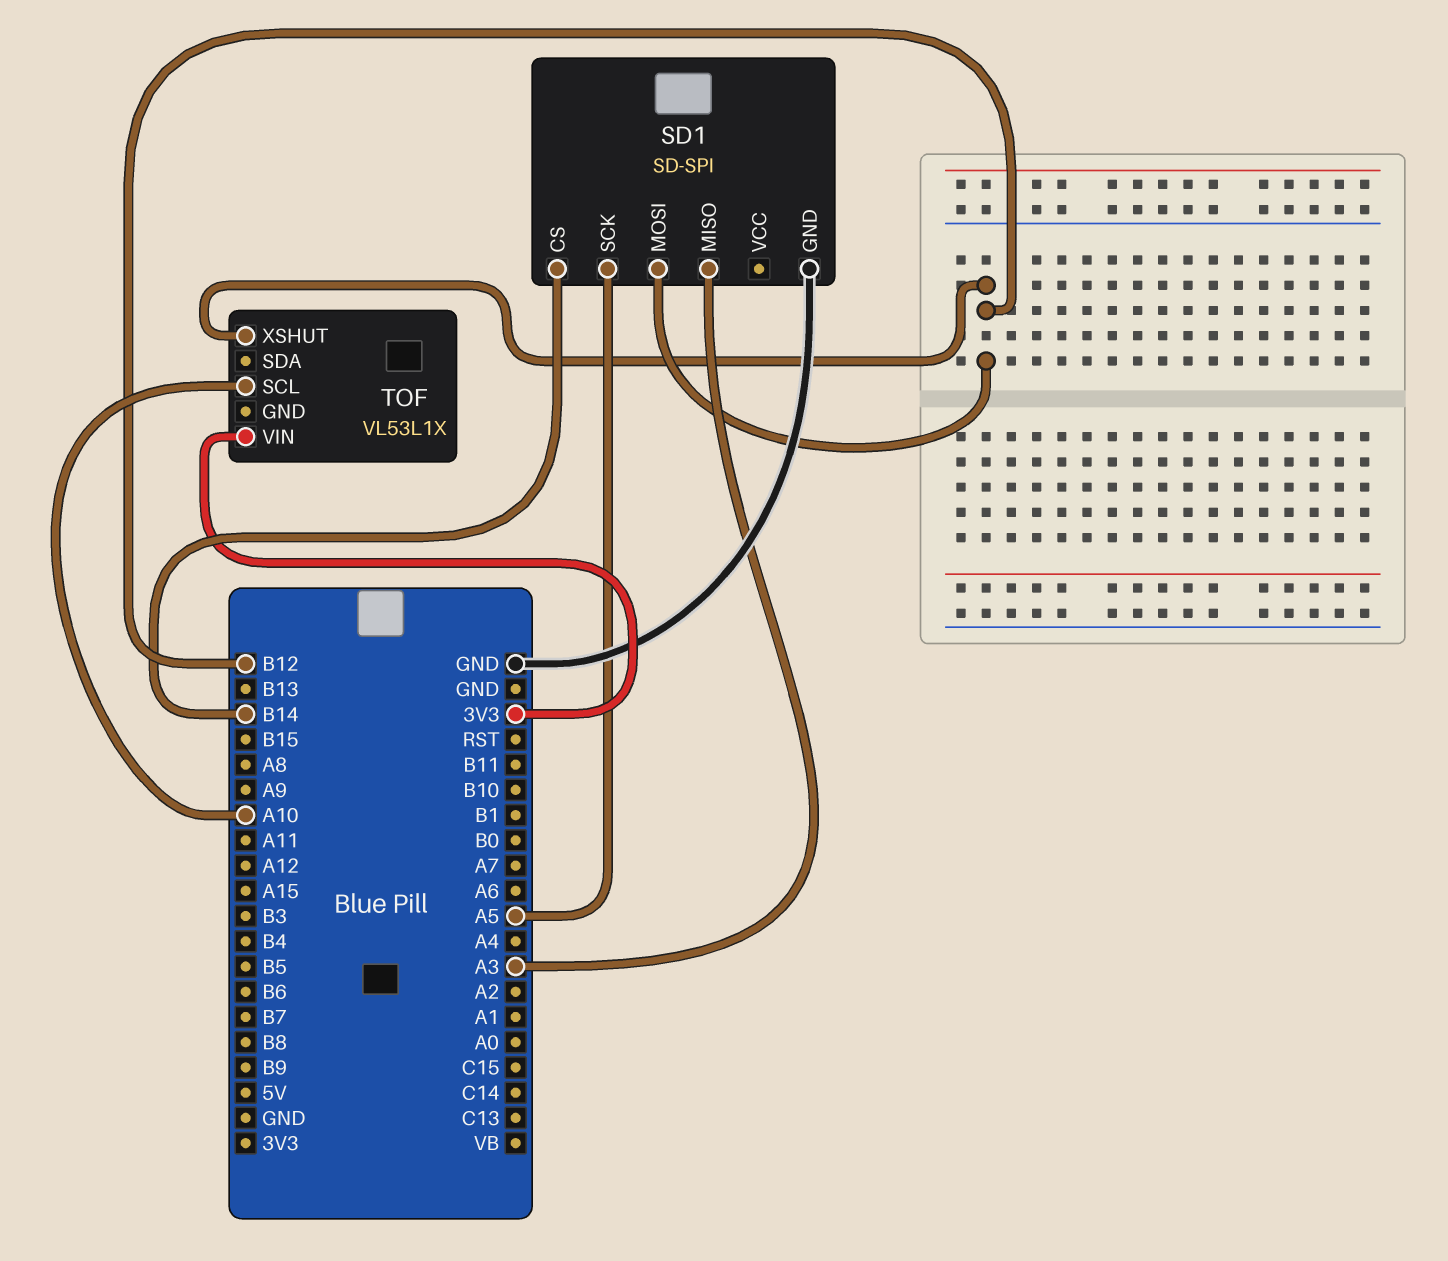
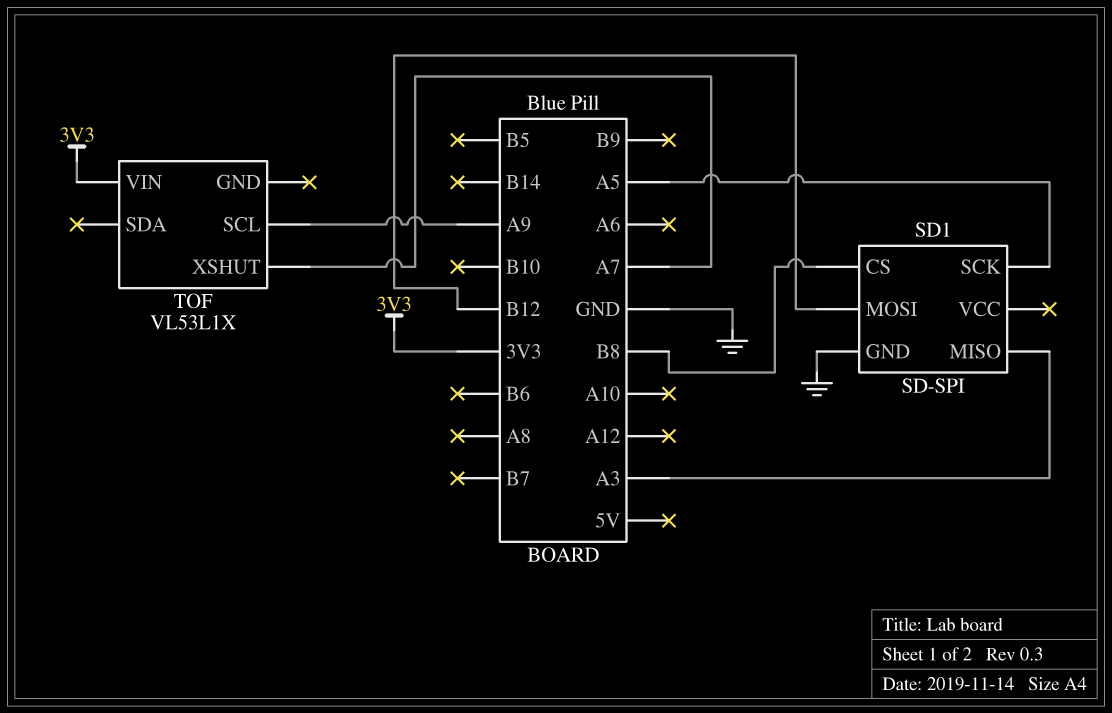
SD1 pin CS: B14 -> B8
TOF pin SCL: A10 -> A9
TOF pin XSHUT: B12 -> A7

